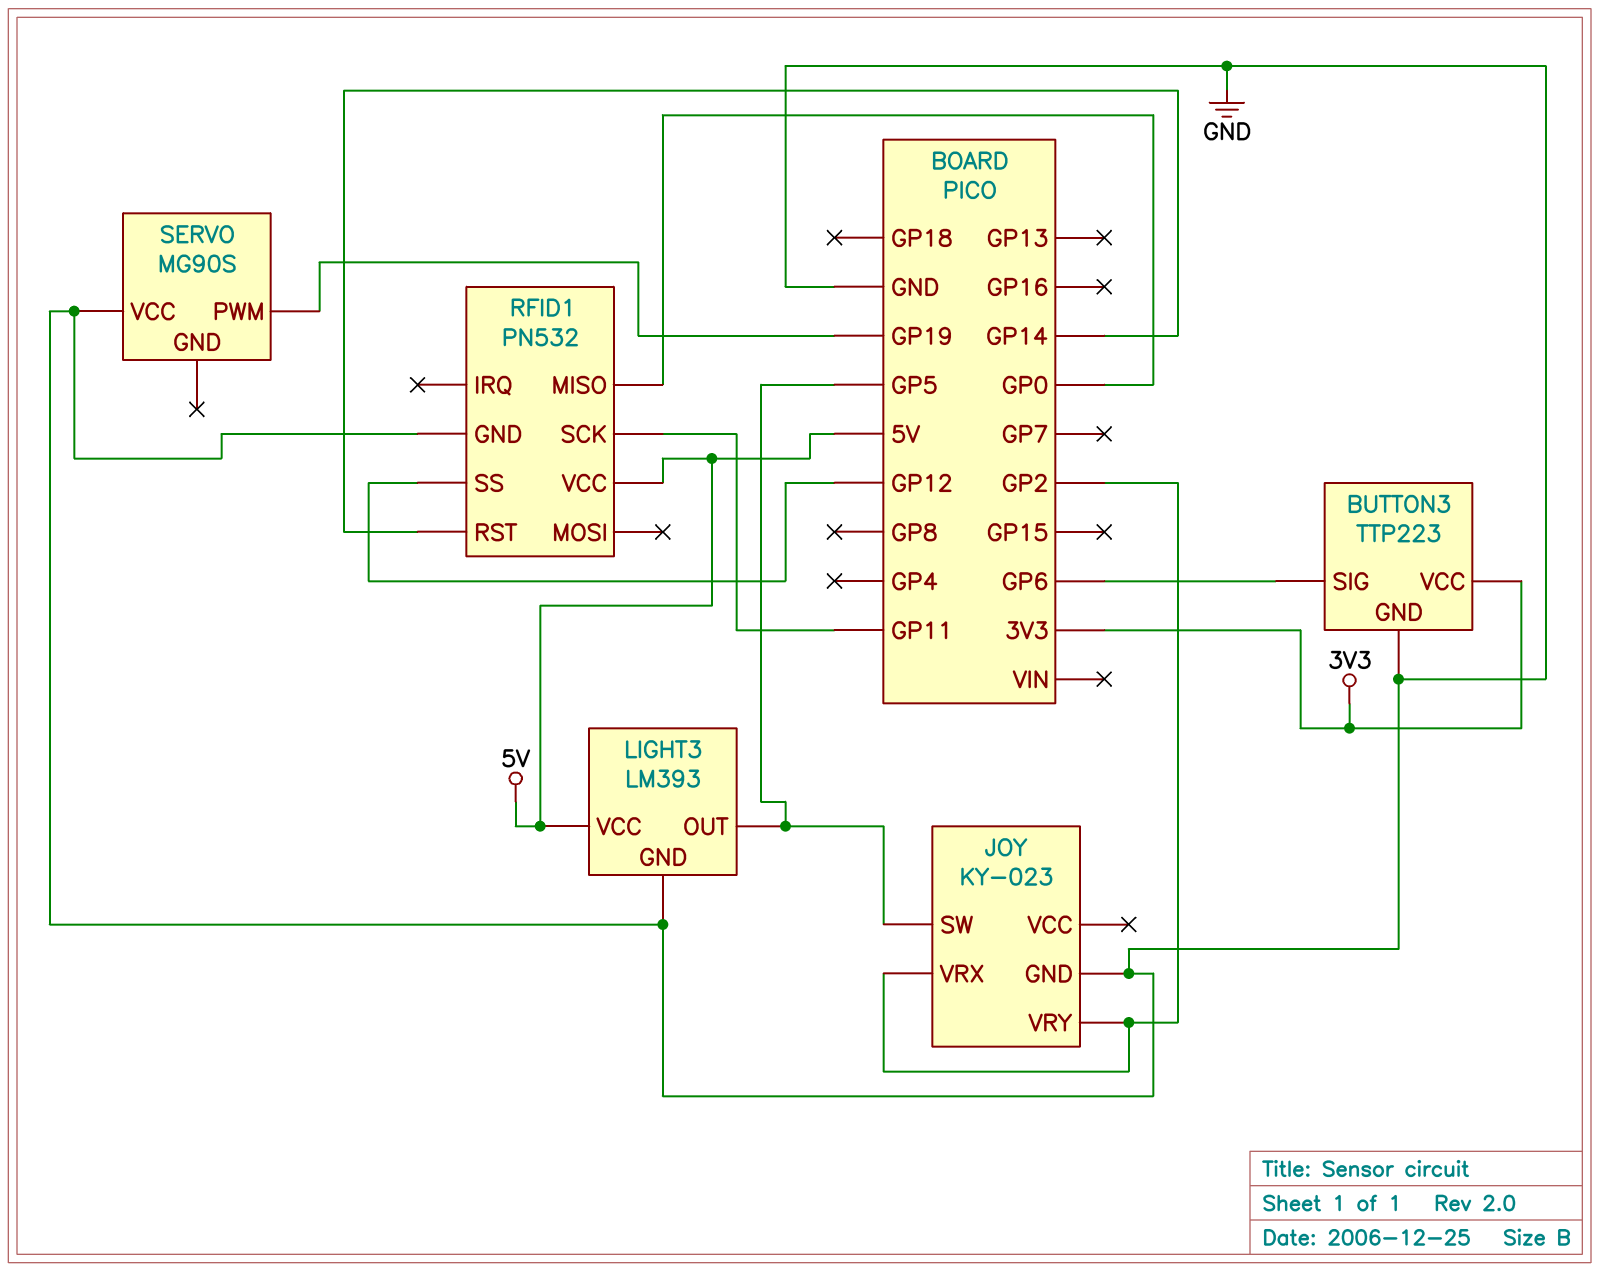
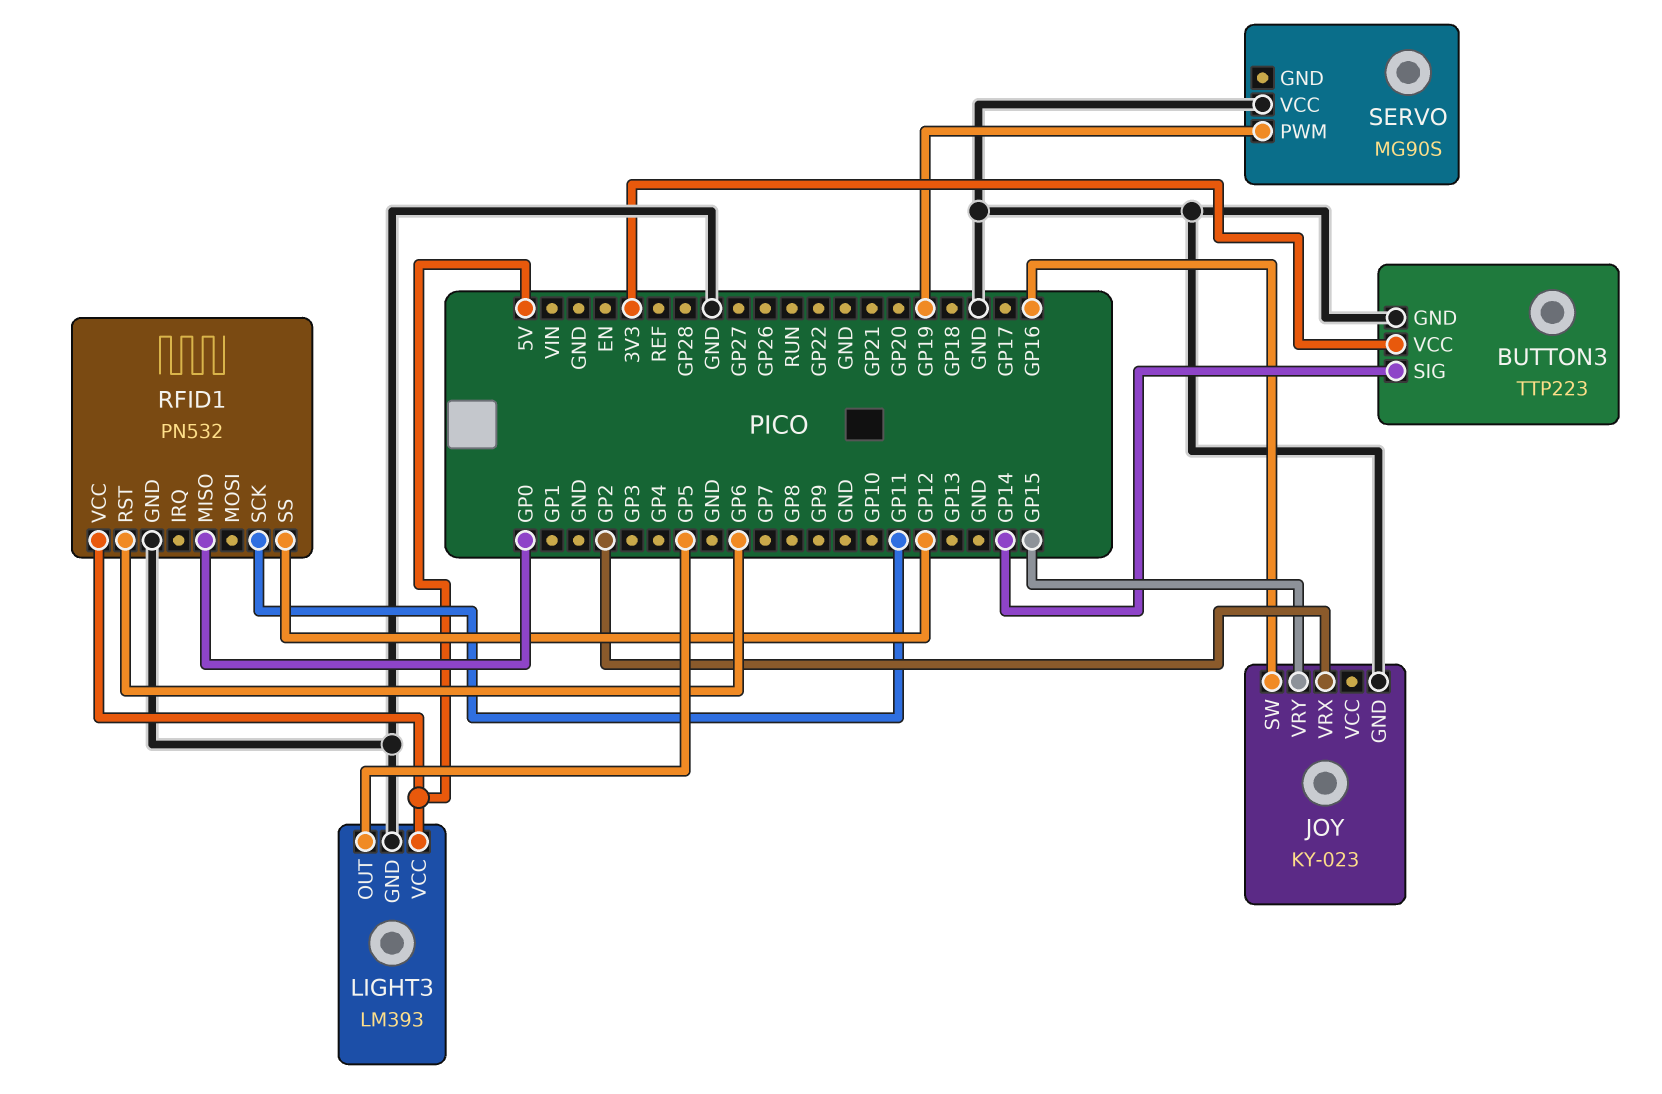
BUTTON3 pin SIG: GP6 -> GP14
JOY pin SW: GP5 -> GP16
JOY pin VRY: GP2 -> GP15
RFID1 pin RST: GP14 -> GP6

